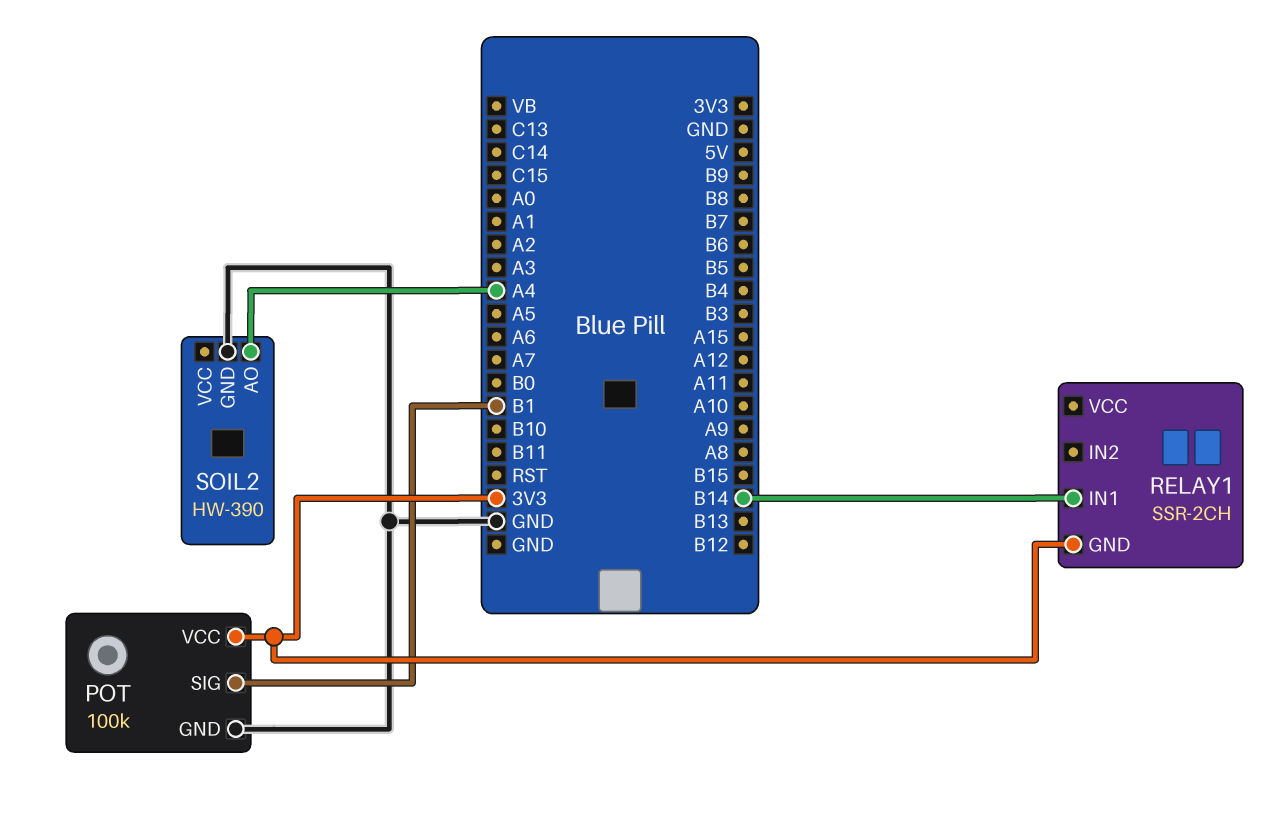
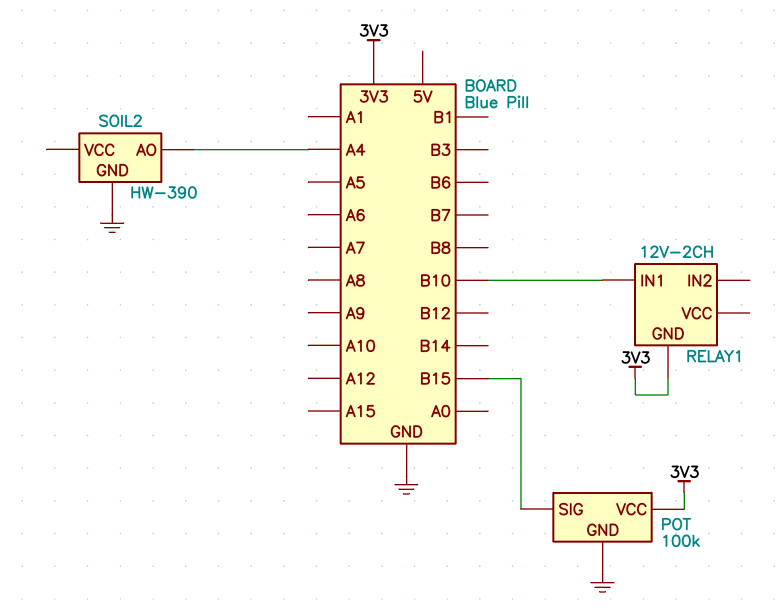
POT pin SIG: B1 -> B15
RELAY1: SSR-2CH -> 12V-2CH
RELAY1 pin IN1: B14 -> B10

